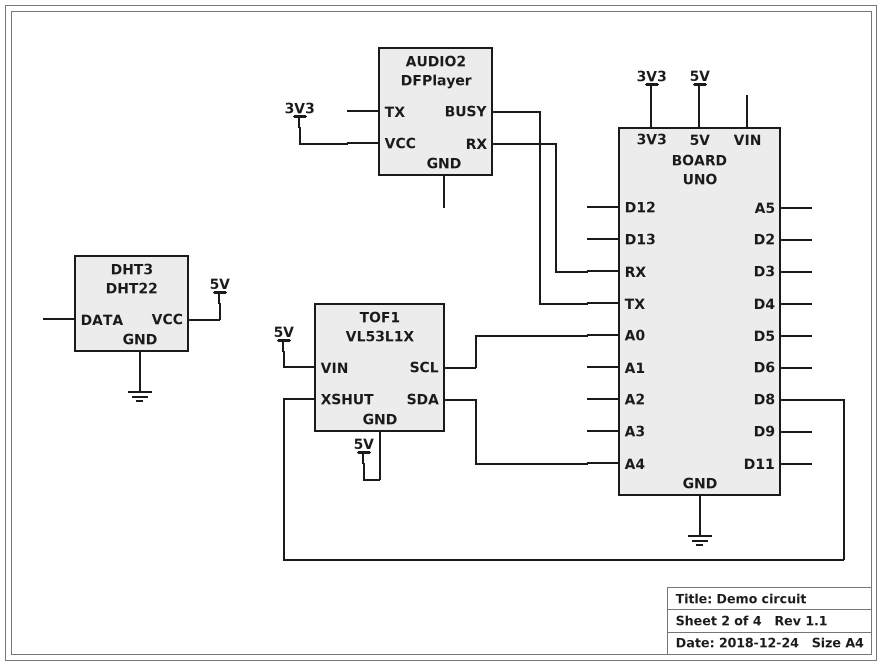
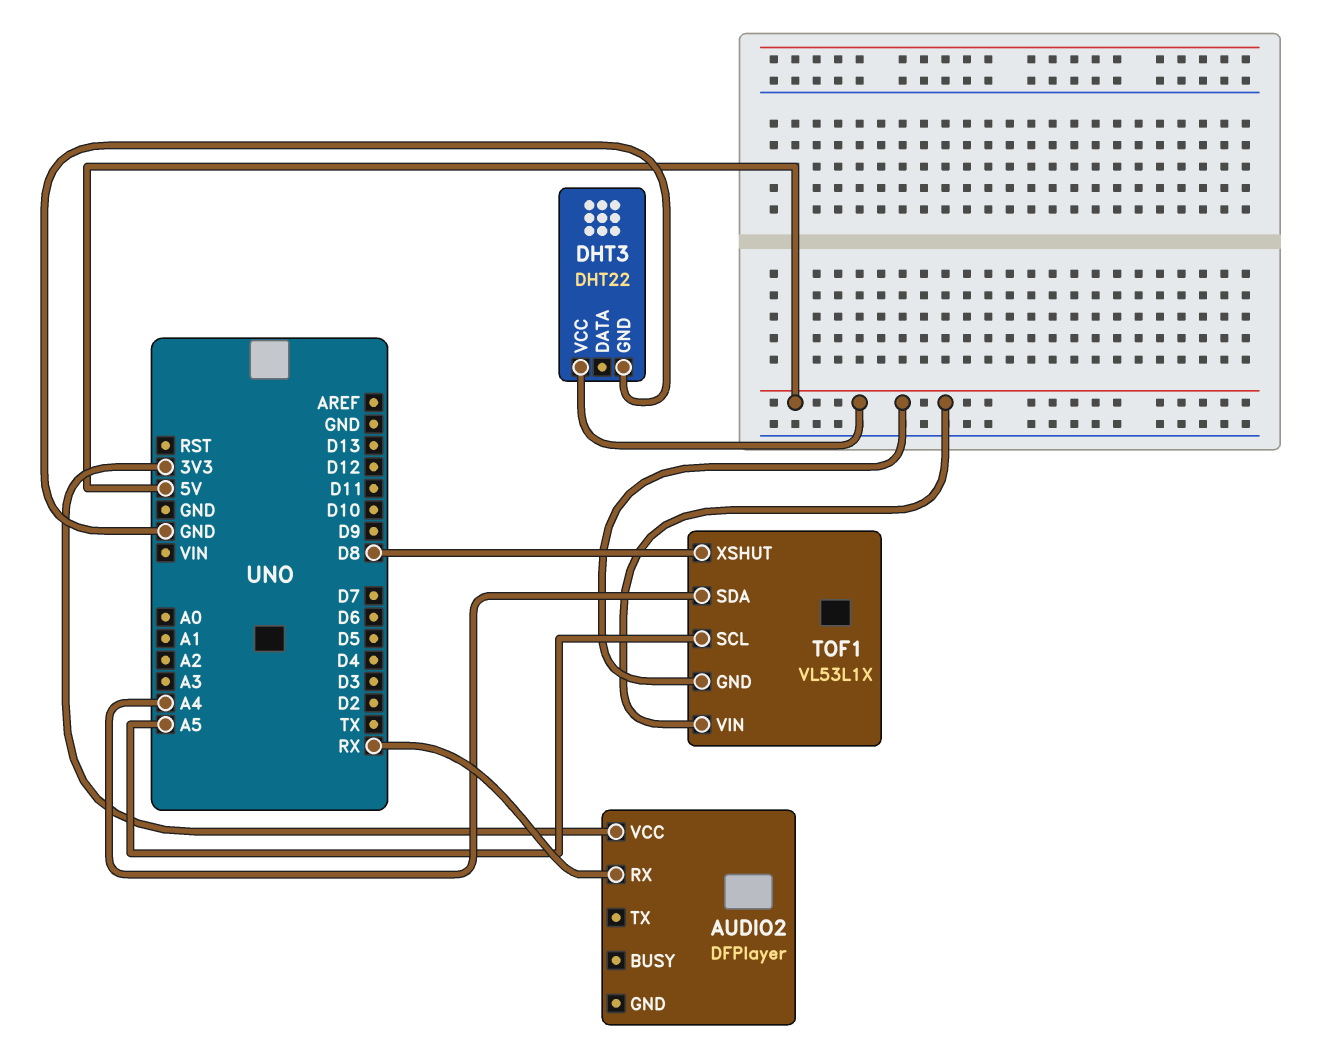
AUDIO2 pin BUSY: TX -> none
TOF1 pin SCL: A0 -> A5

